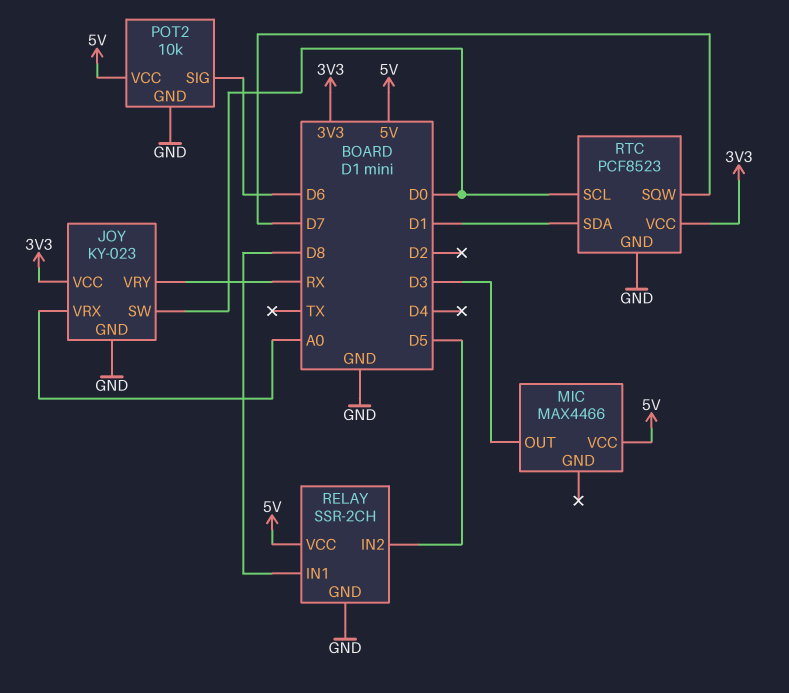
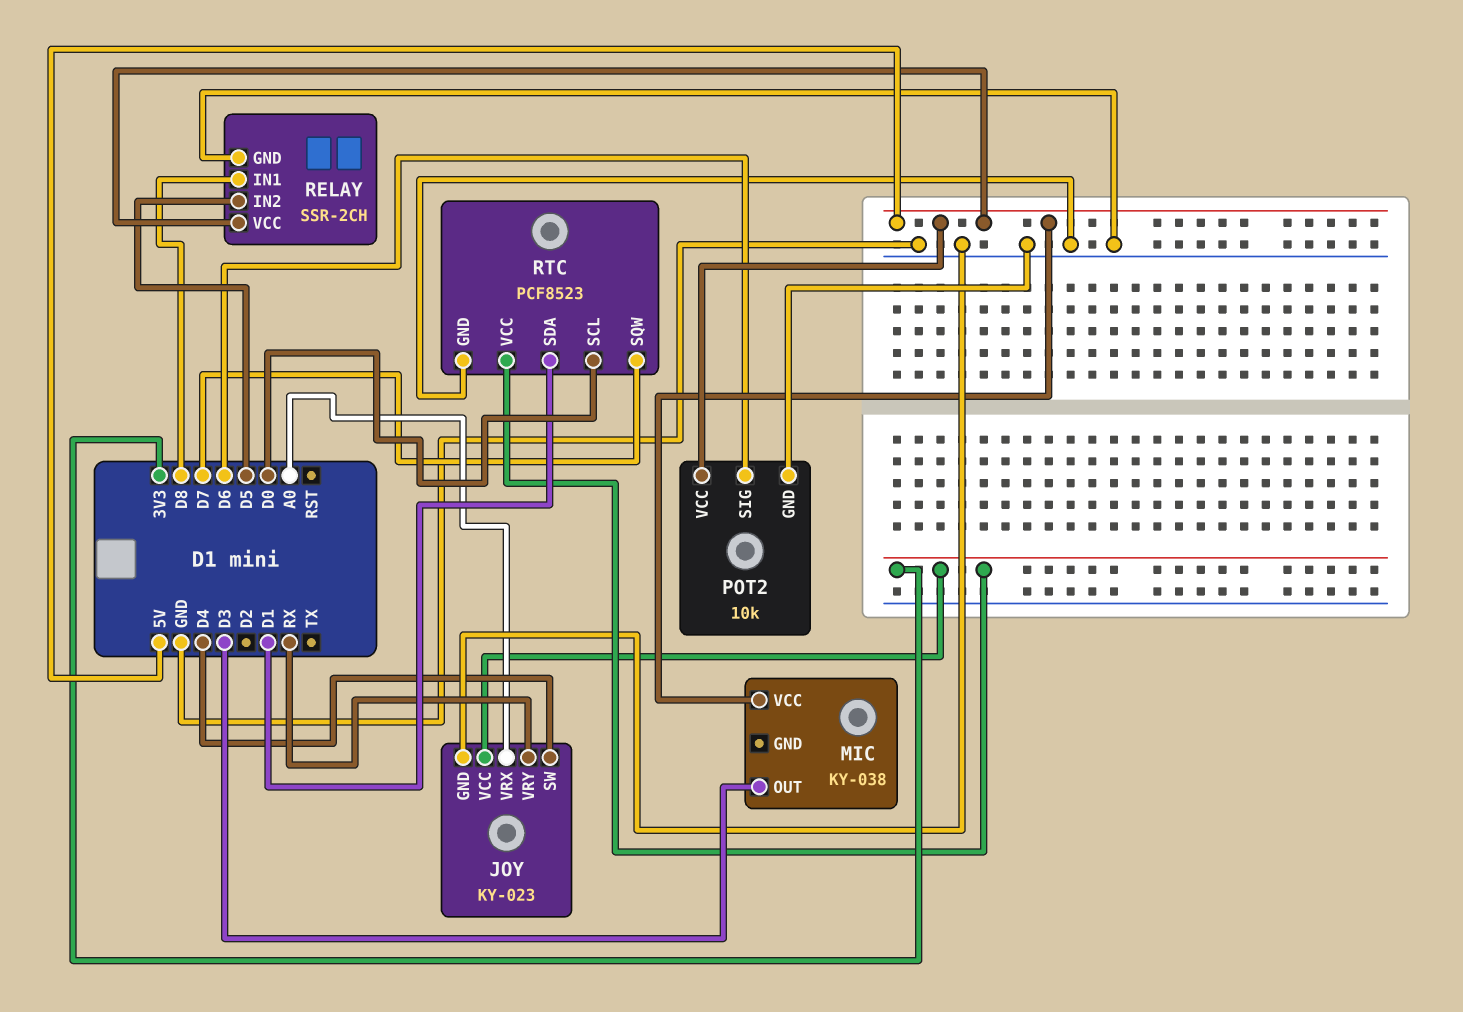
JOY pin SW: D0 -> D4
MIC: MAX4466 -> KY-038

